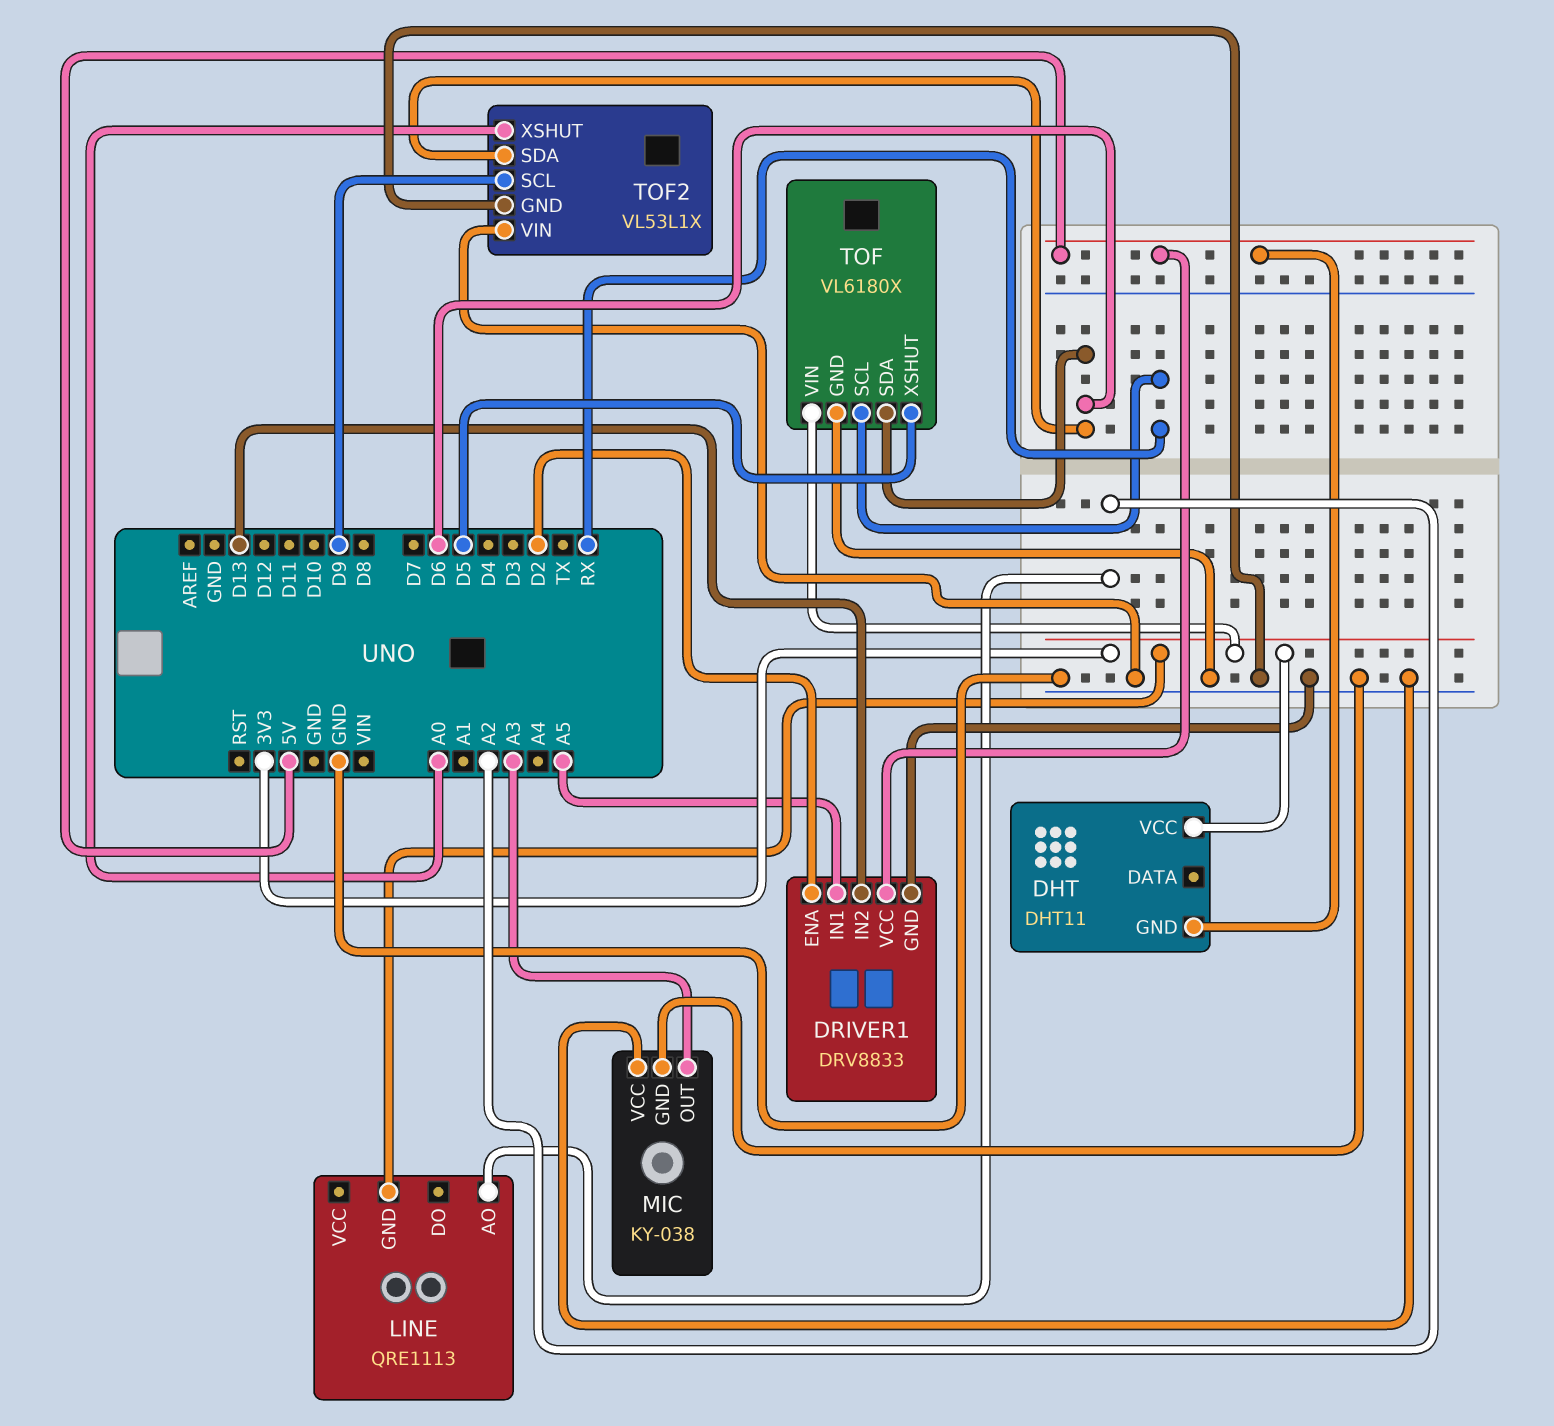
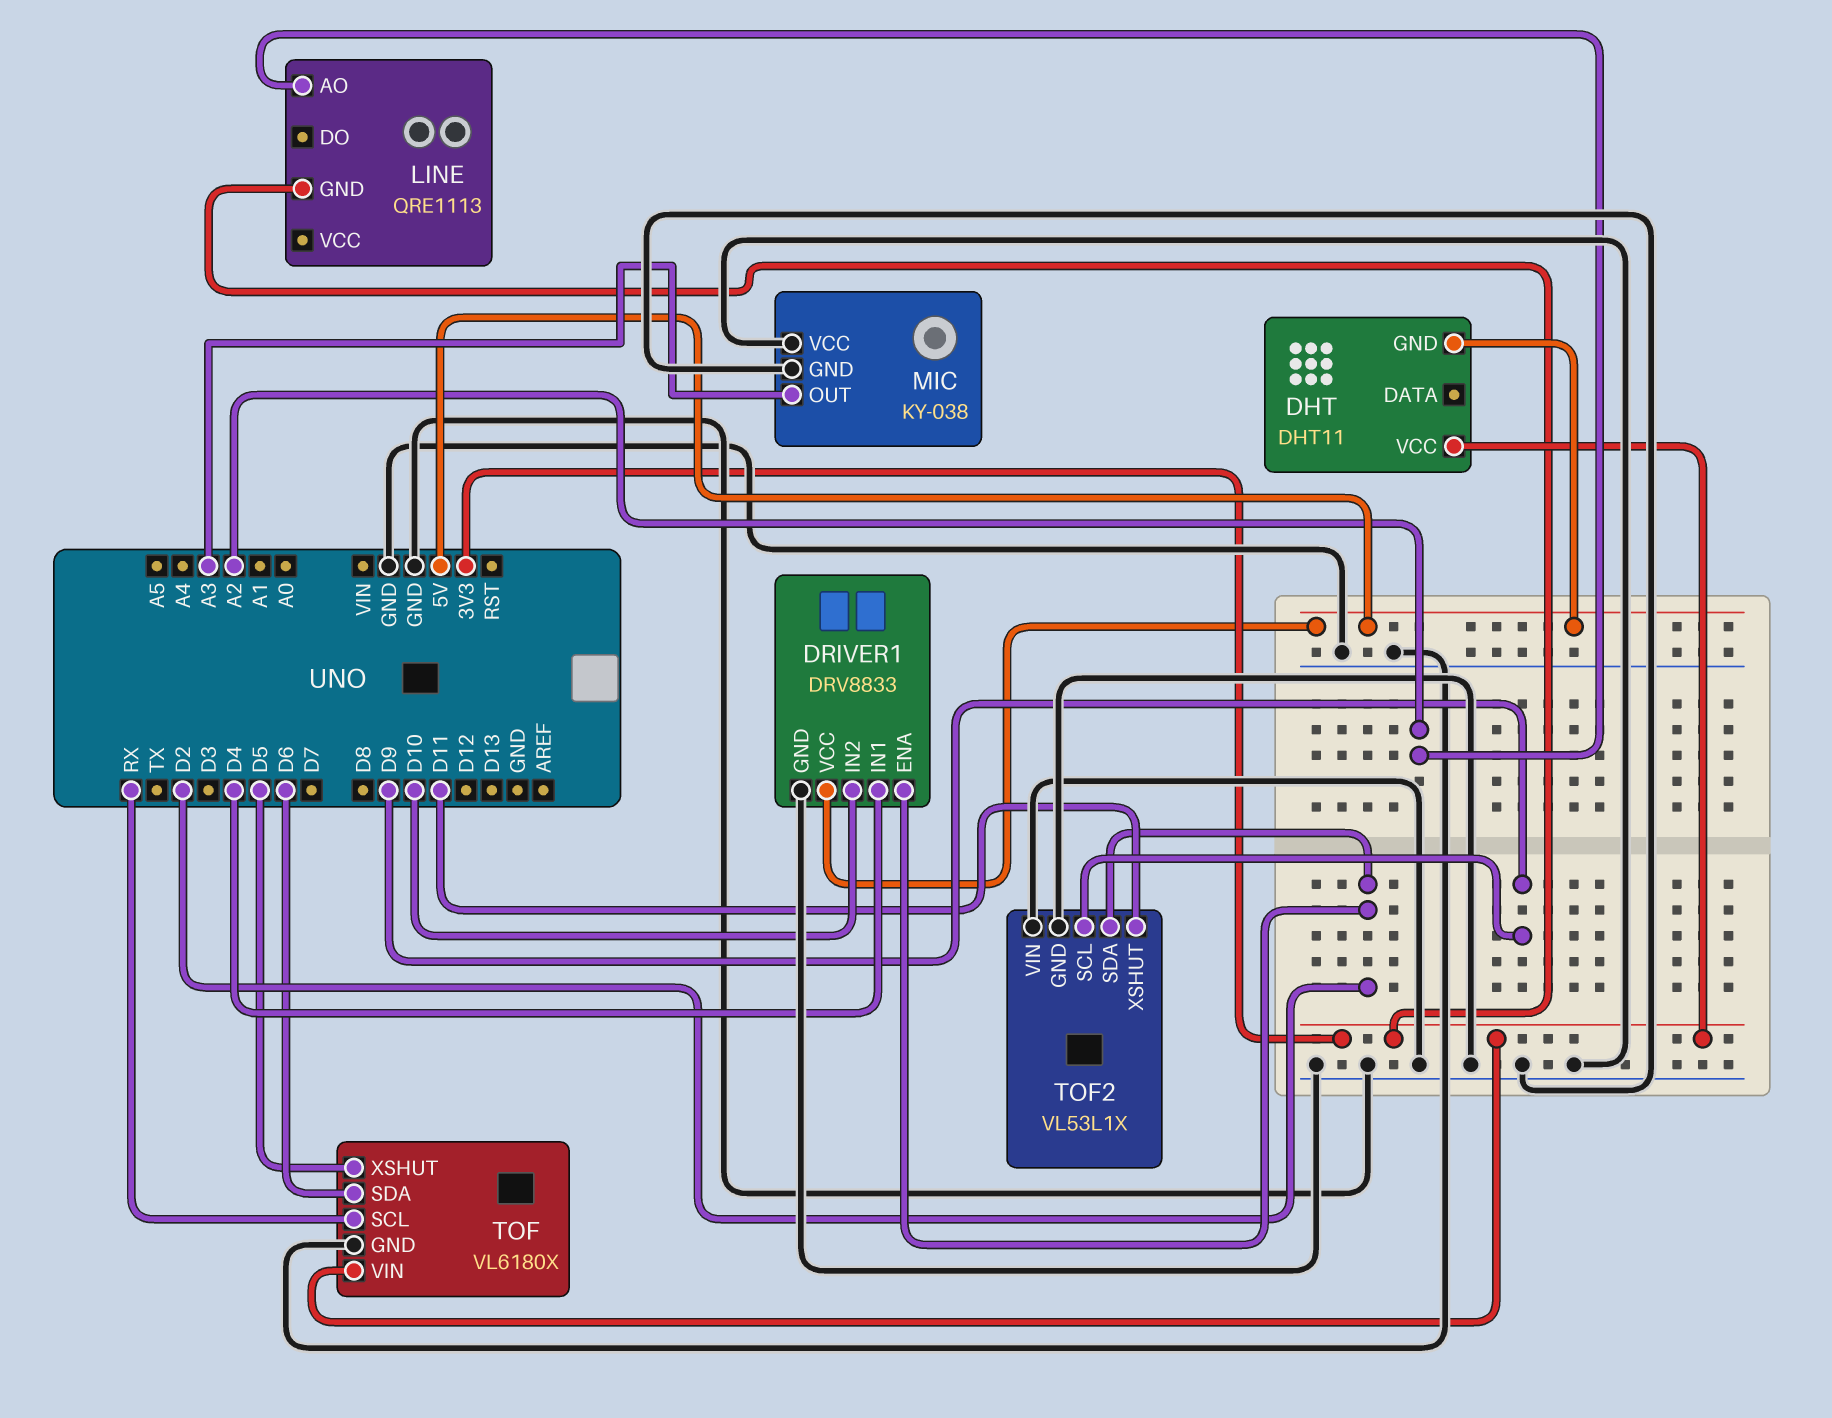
DRIVER1 pin IN1: A5 -> D4
DRIVER1 pin IN2: D13 -> D10
TOF2 pin SDA: D6 -> D2
TOF2 pin XSHUT: A0 -> D11

